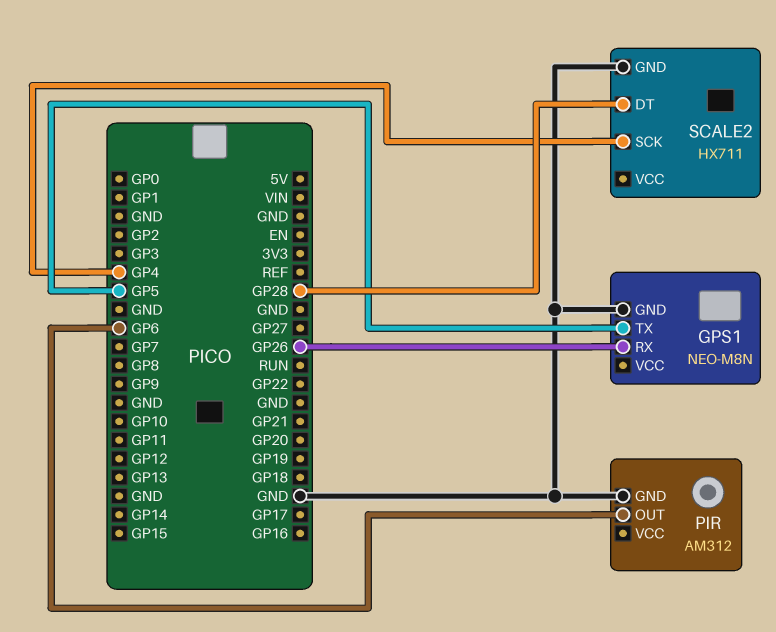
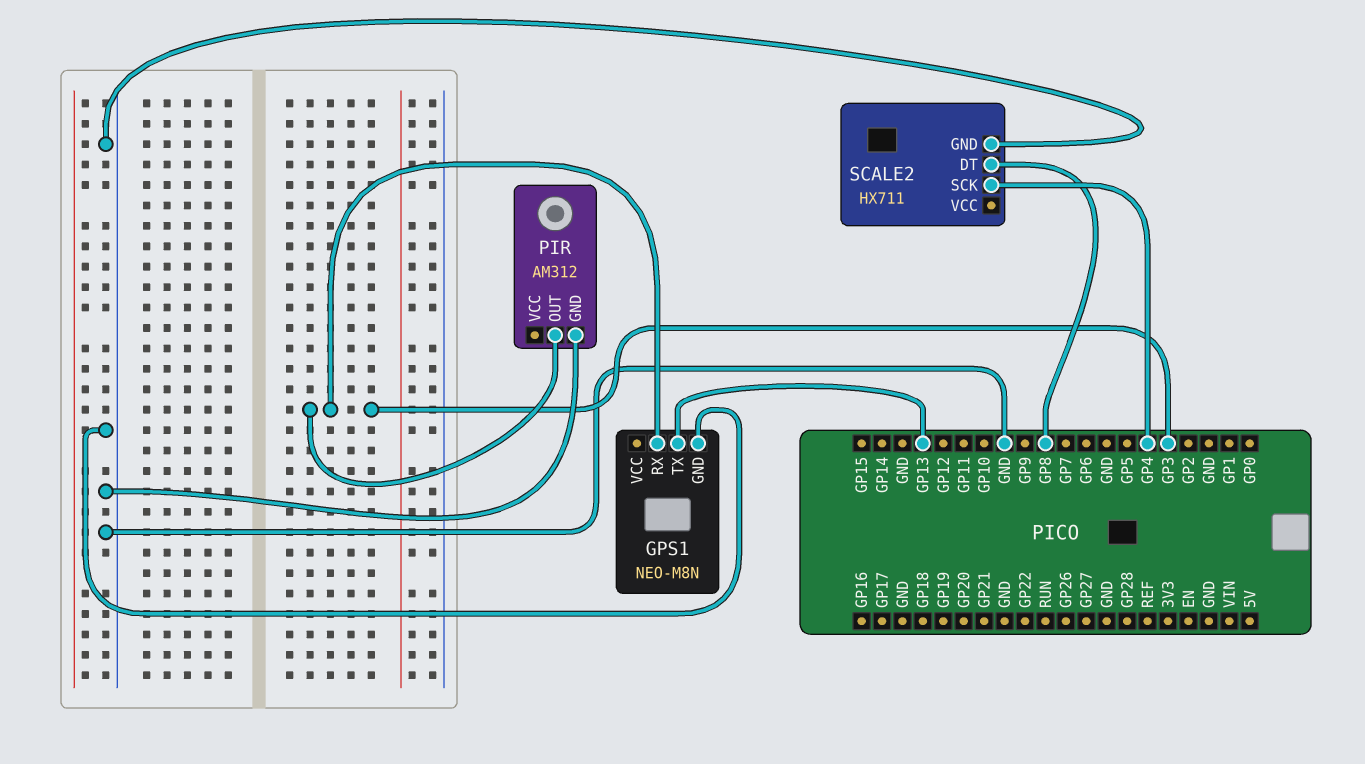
GPS1 pin RX: GP26 -> GP3
GPS1 pin TX: GP5 -> GP13
PIR pin OUT: GP6 -> GP3
SCALE2 pin DT: GP28 -> GP8

